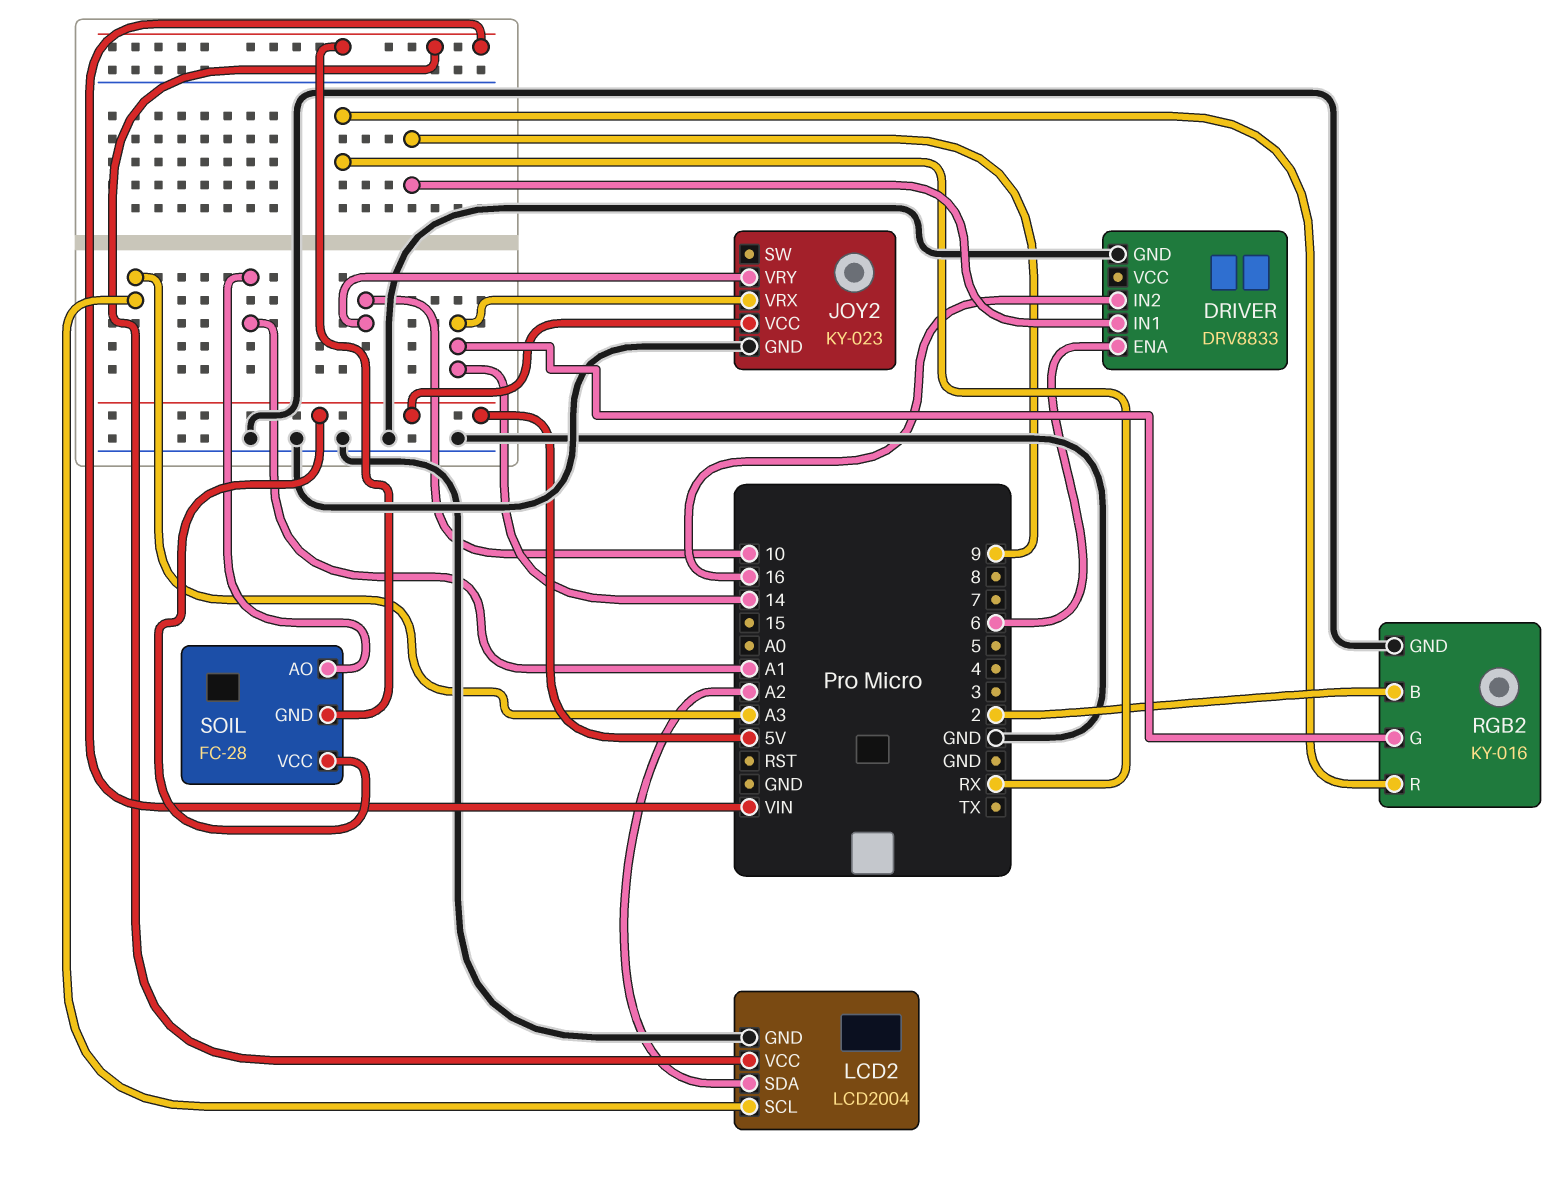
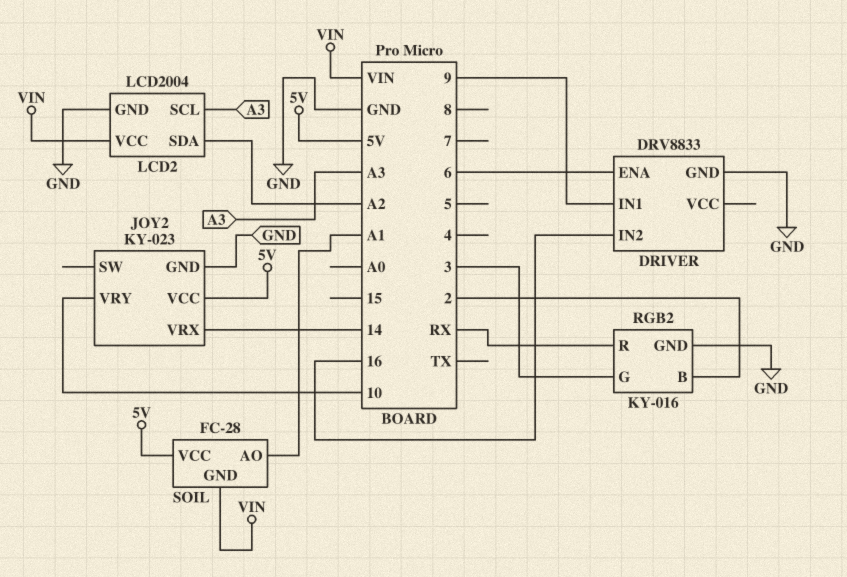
RGB2 pin G: 14 -> 3

